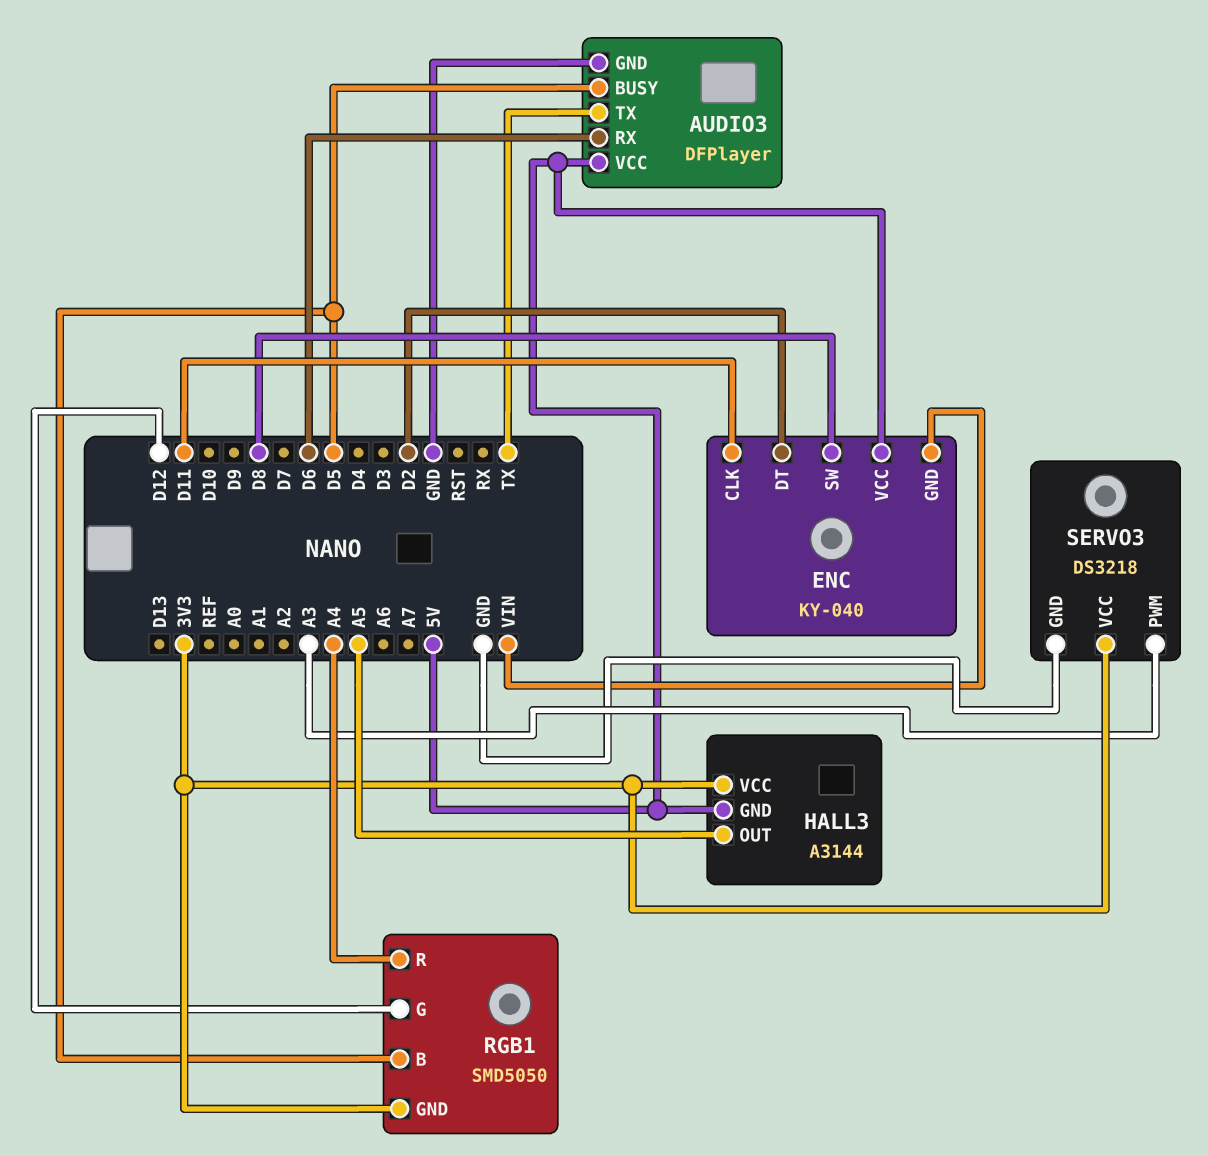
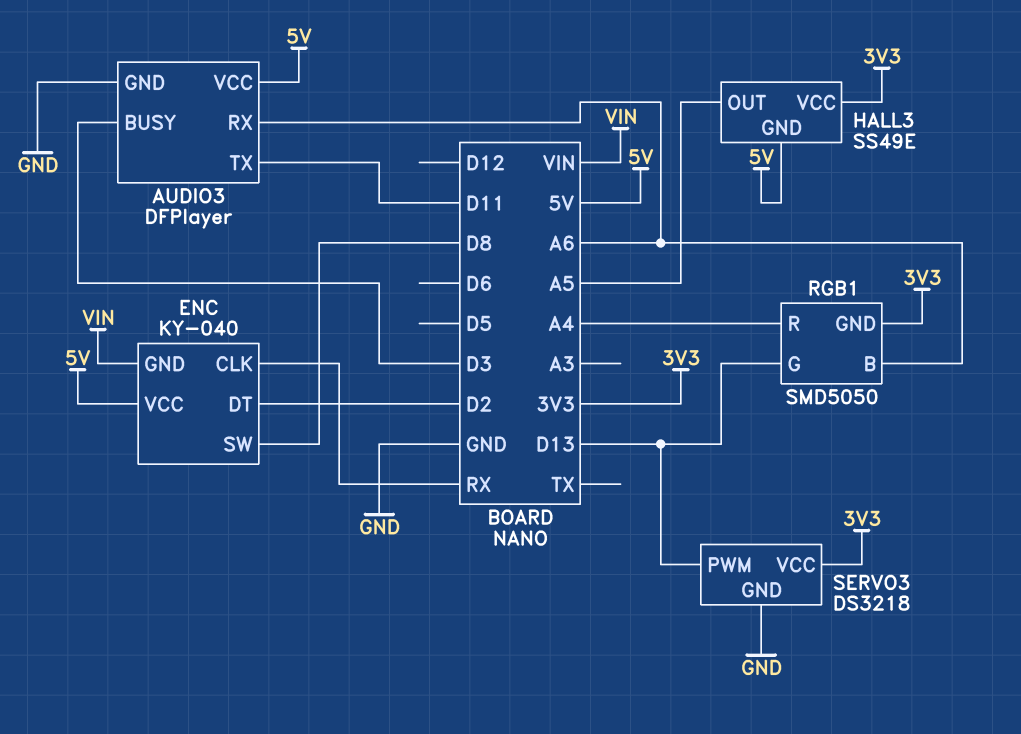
AUDIO3 pin BUSY: D5 -> D3
AUDIO3 pin RX: D6 -> A6
AUDIO3 pin TX: TX -> D11
ENC pin CLK: D11 -> RX
HALL3: A3144 -> SS49E
RGB1 pin B: D5 -> A6
RGB1 pin G: D12 -> D13
SERVO3 pin PWM: A3 -> D13

